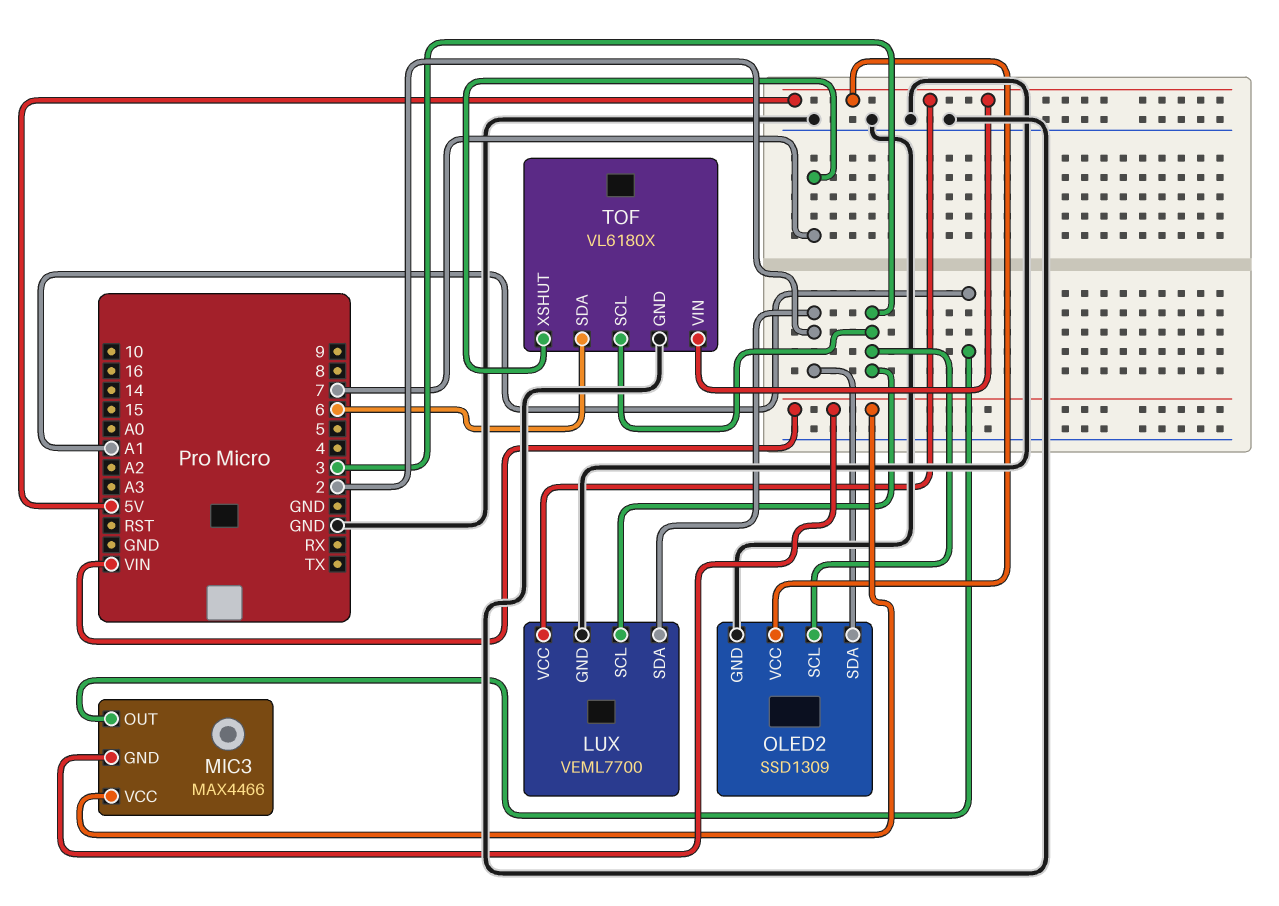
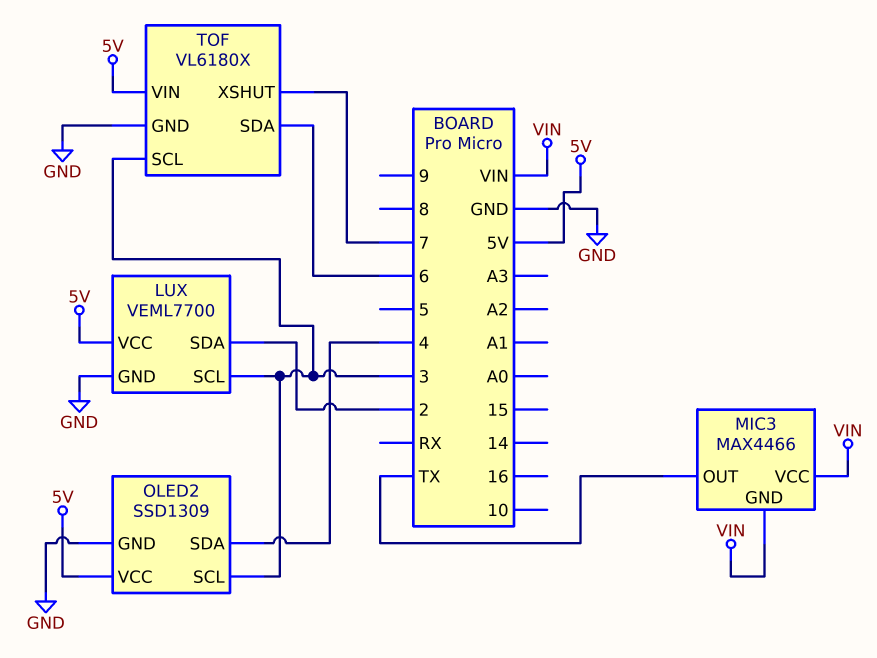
MIC3 pin OUT: A1 -> TX
OLED2 pin SDA: 2 -> 4

